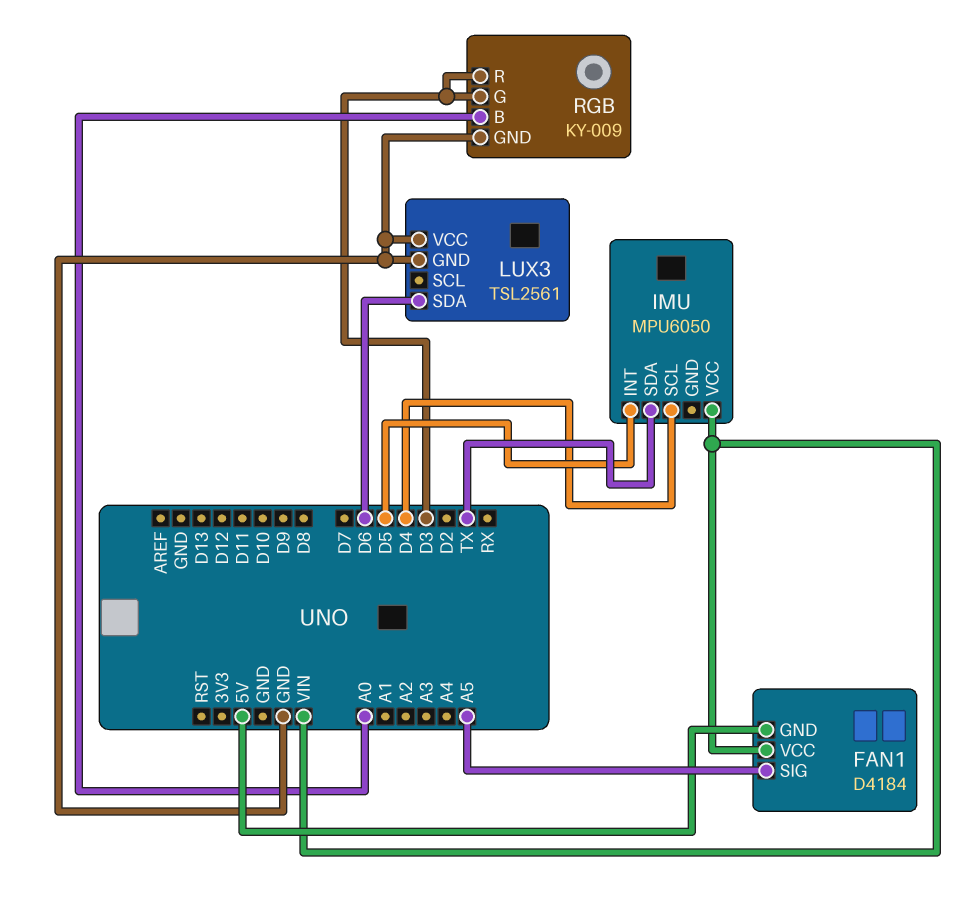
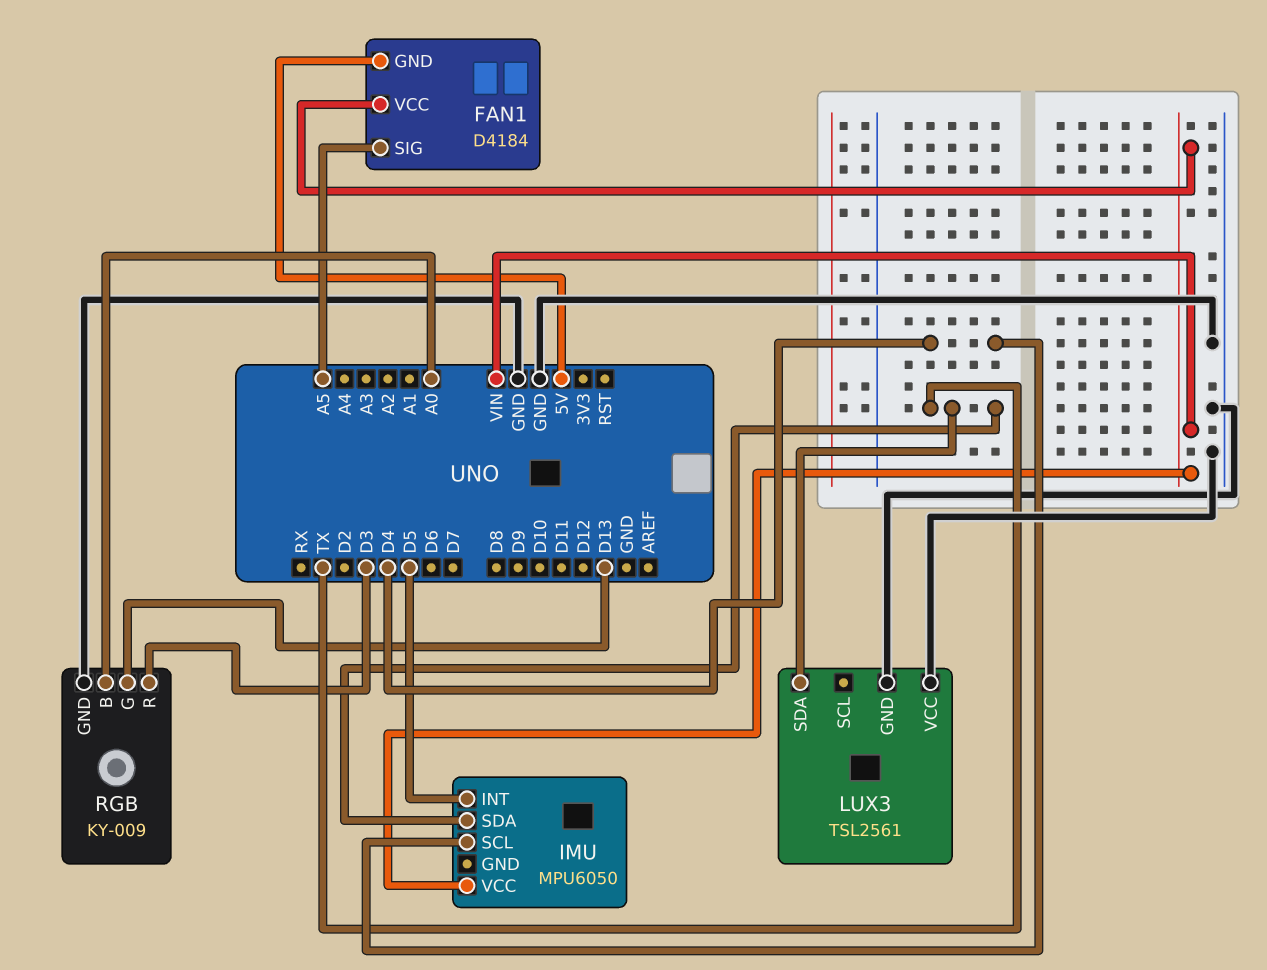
LUX3 pin SDA: D6 -> TX
RGB pin G: D3 -> D13

